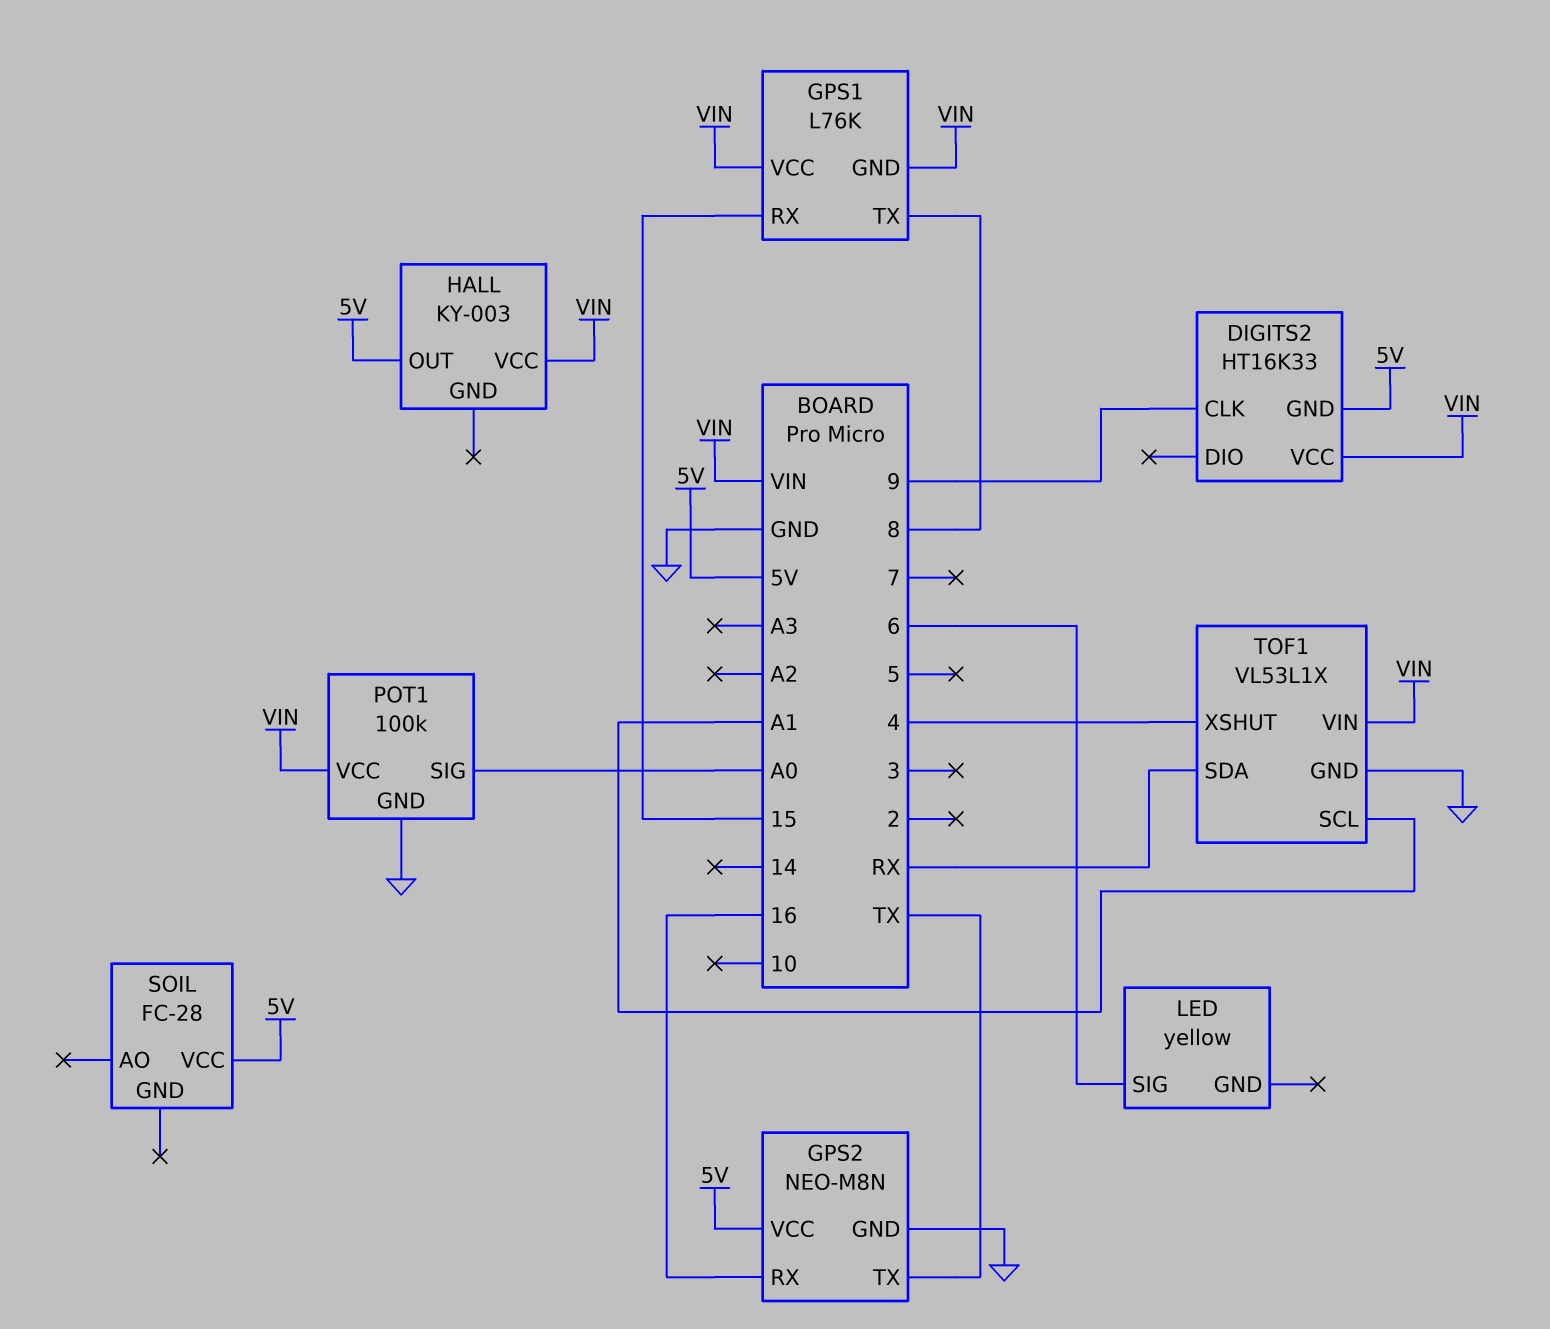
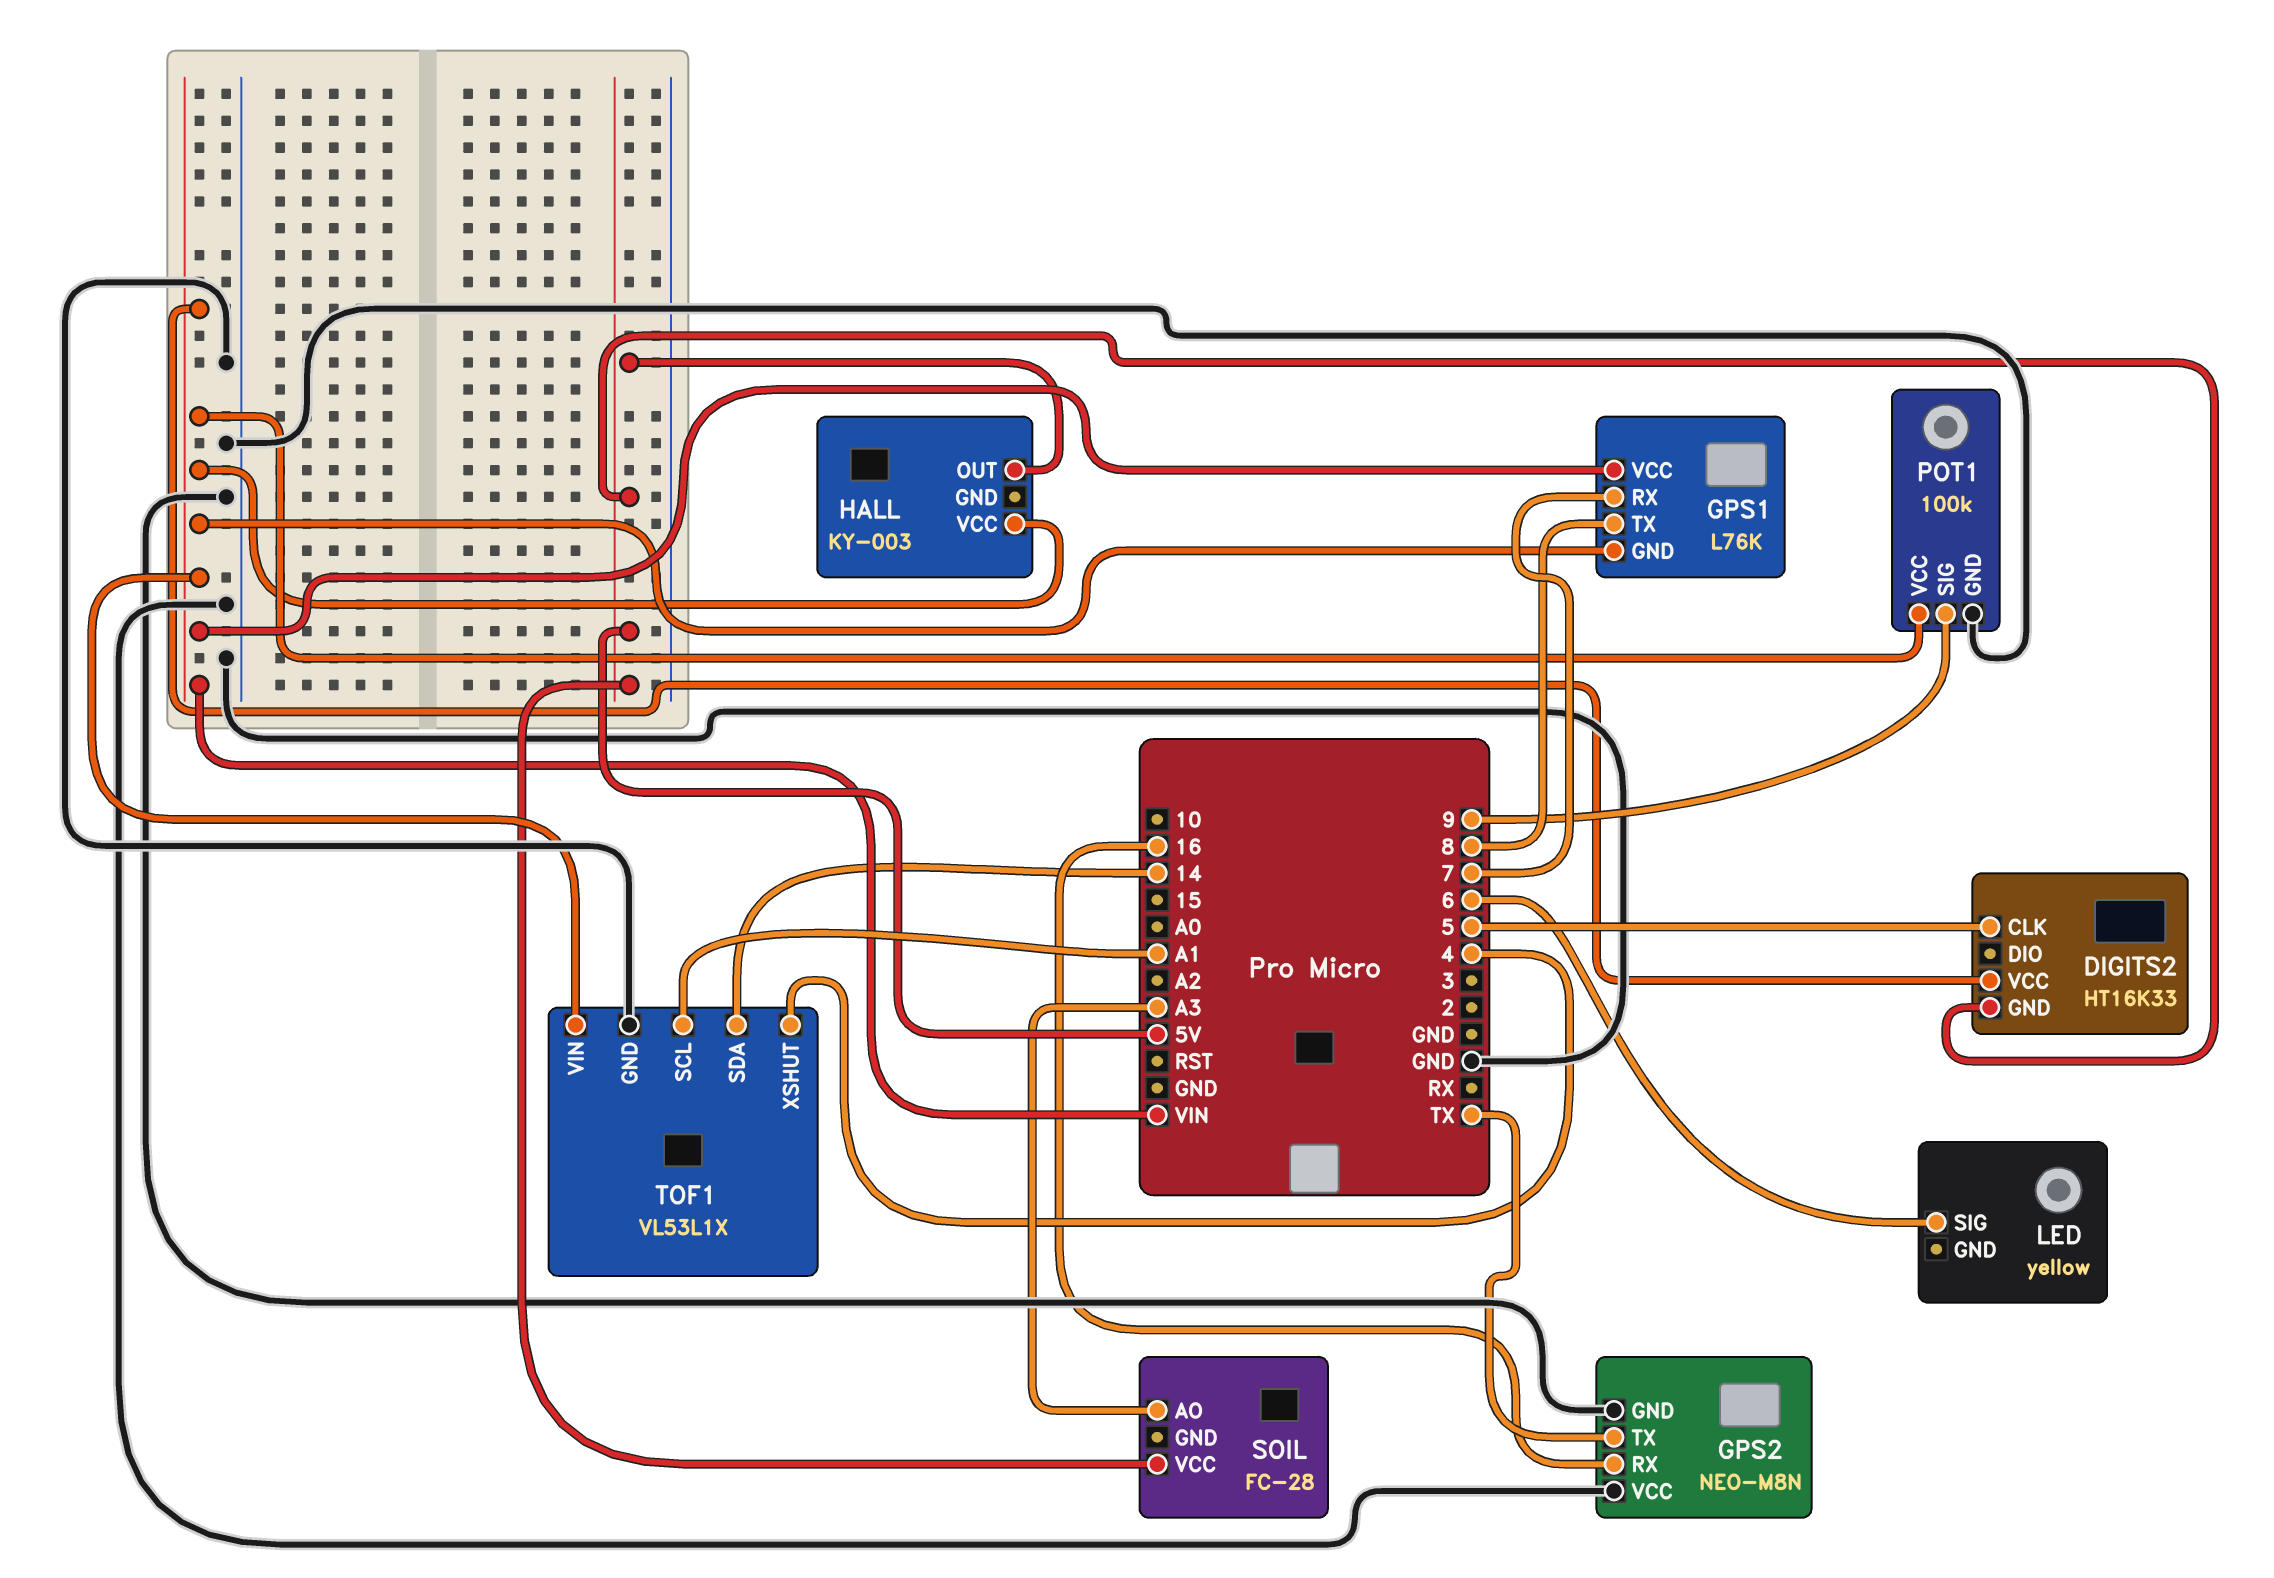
DIGITS2 pin CLK: 9 -> 5
GPS1 pin RX: 15 -> 7
GPS2 pin VCC: 5V -> GND
POT1 pin SIG: A0 -> 9
SOIL pin AO: none -> A3
TOF1 pin SDA: RX -> 14

